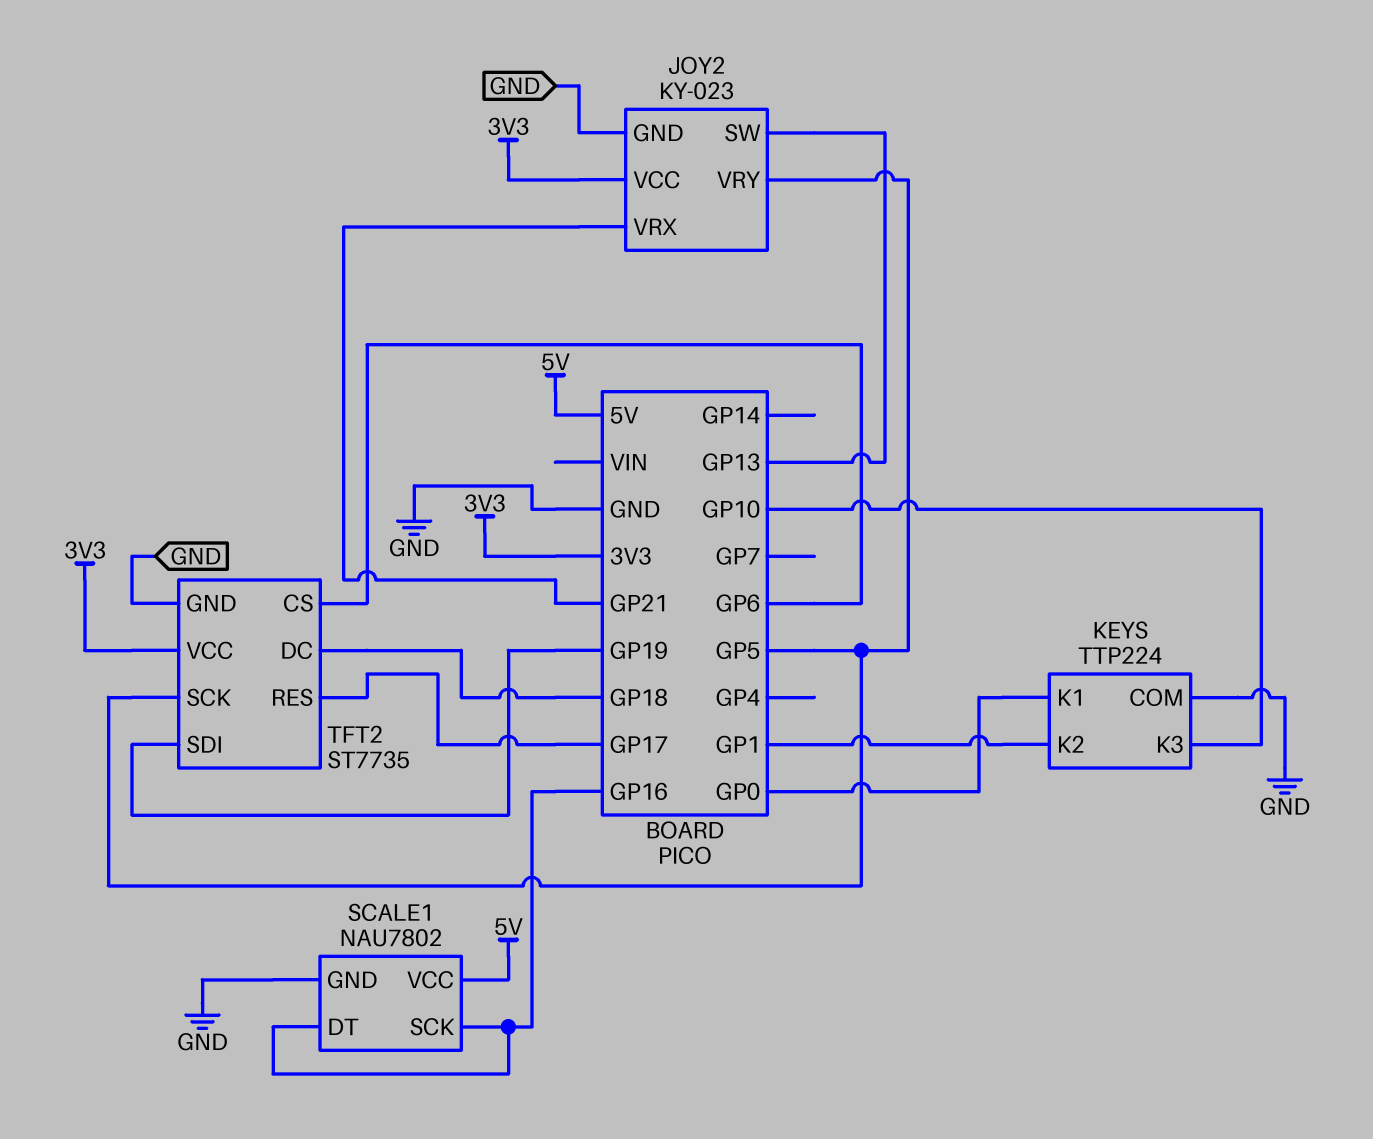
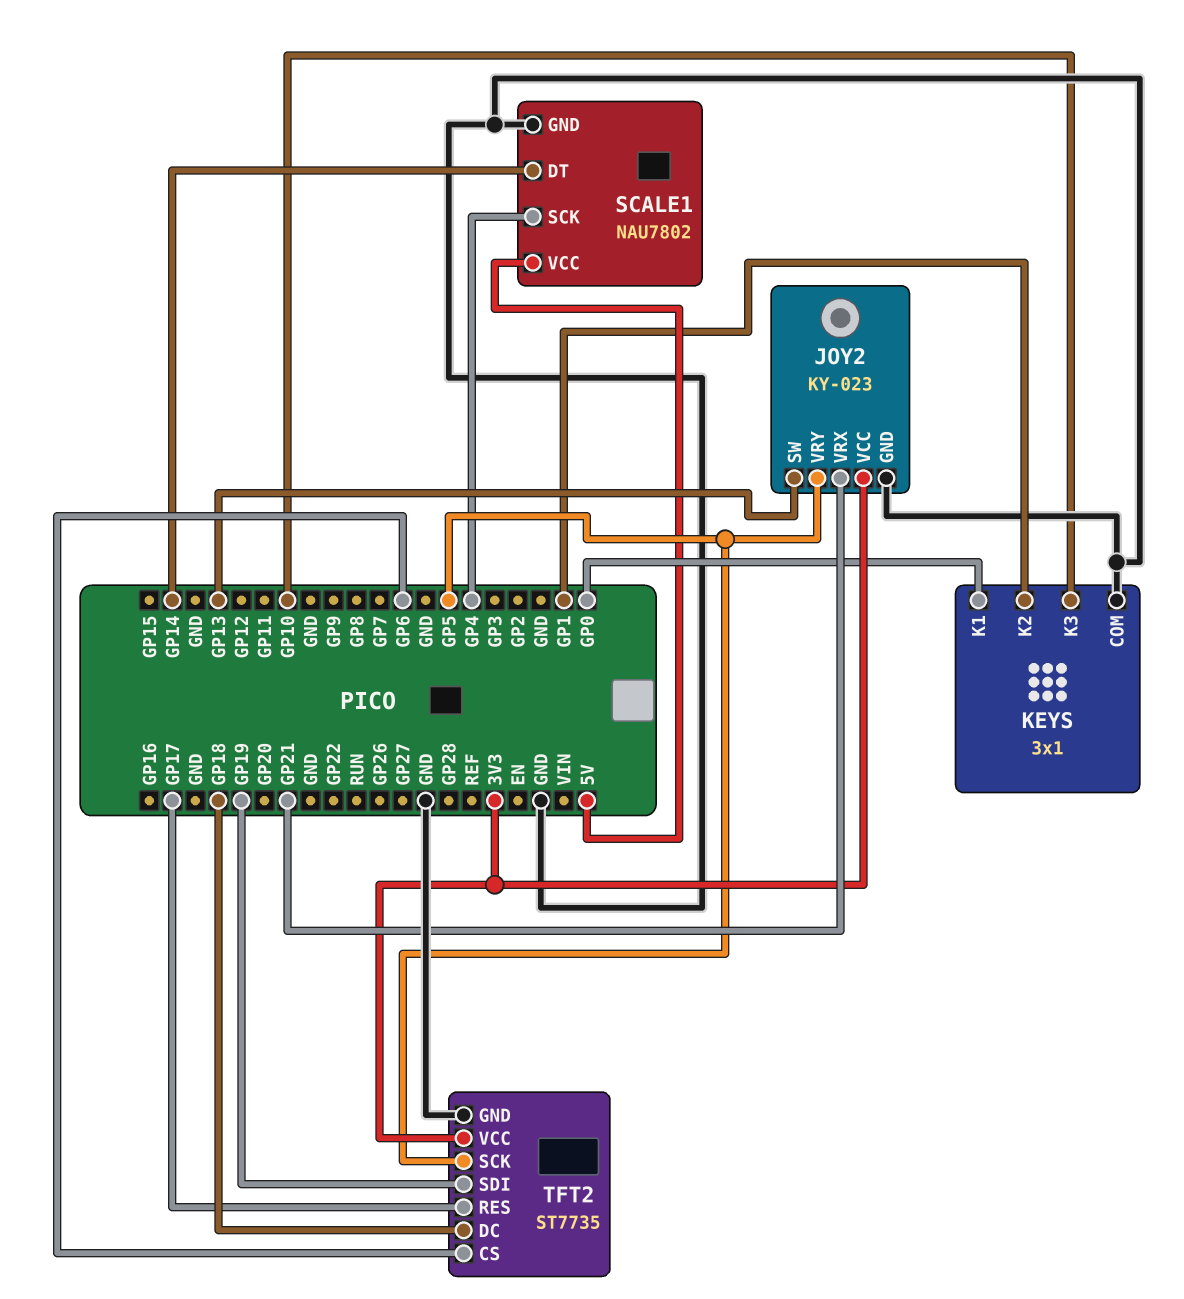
KEYS: TTP224 -> 3x1
SCALE1 pin DT: GP16 -> GP14
SCALE1 pin SCK: GP16 -> GP4

